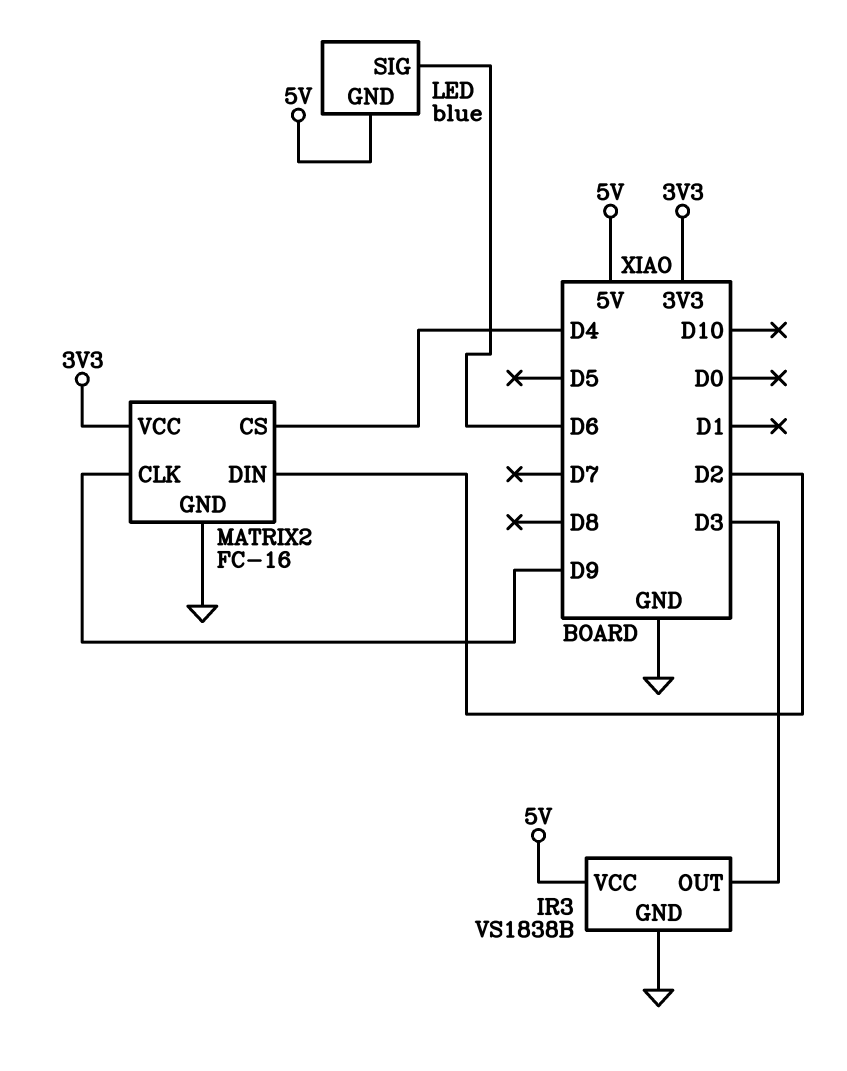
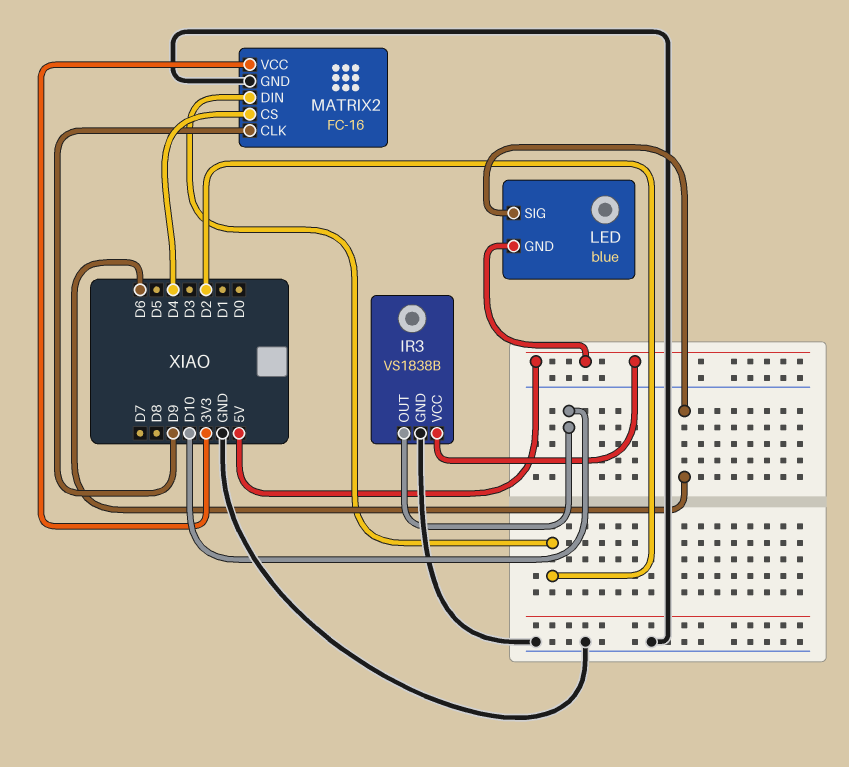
IR3 pin OUT: D3 -> D10

